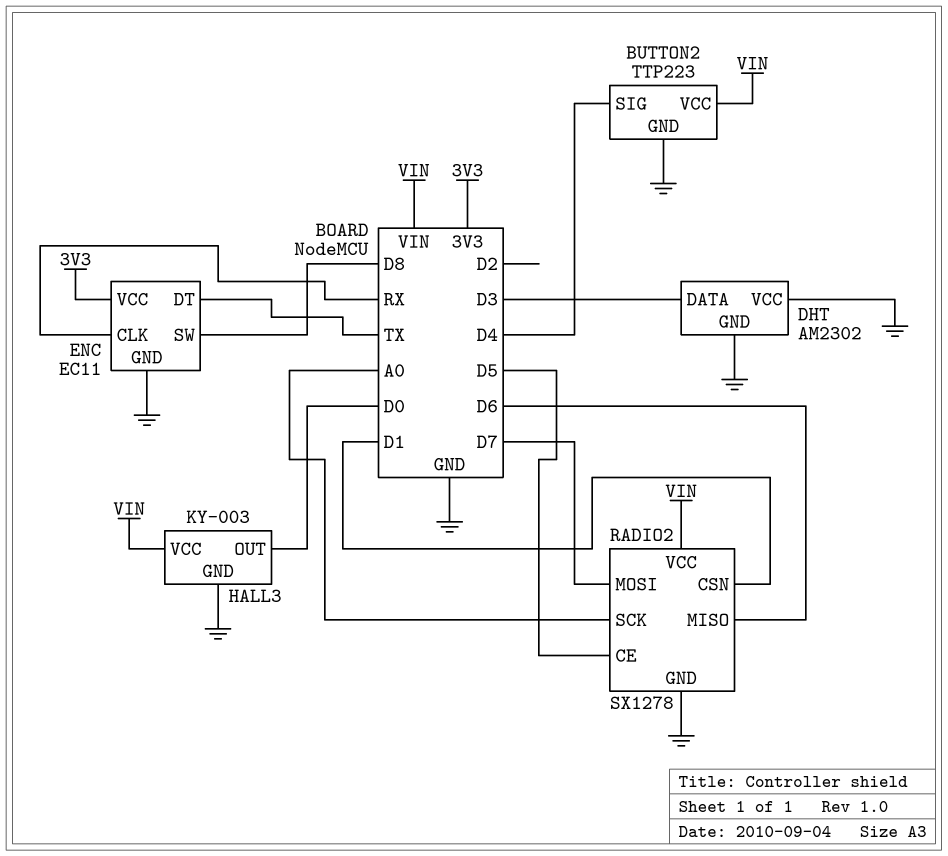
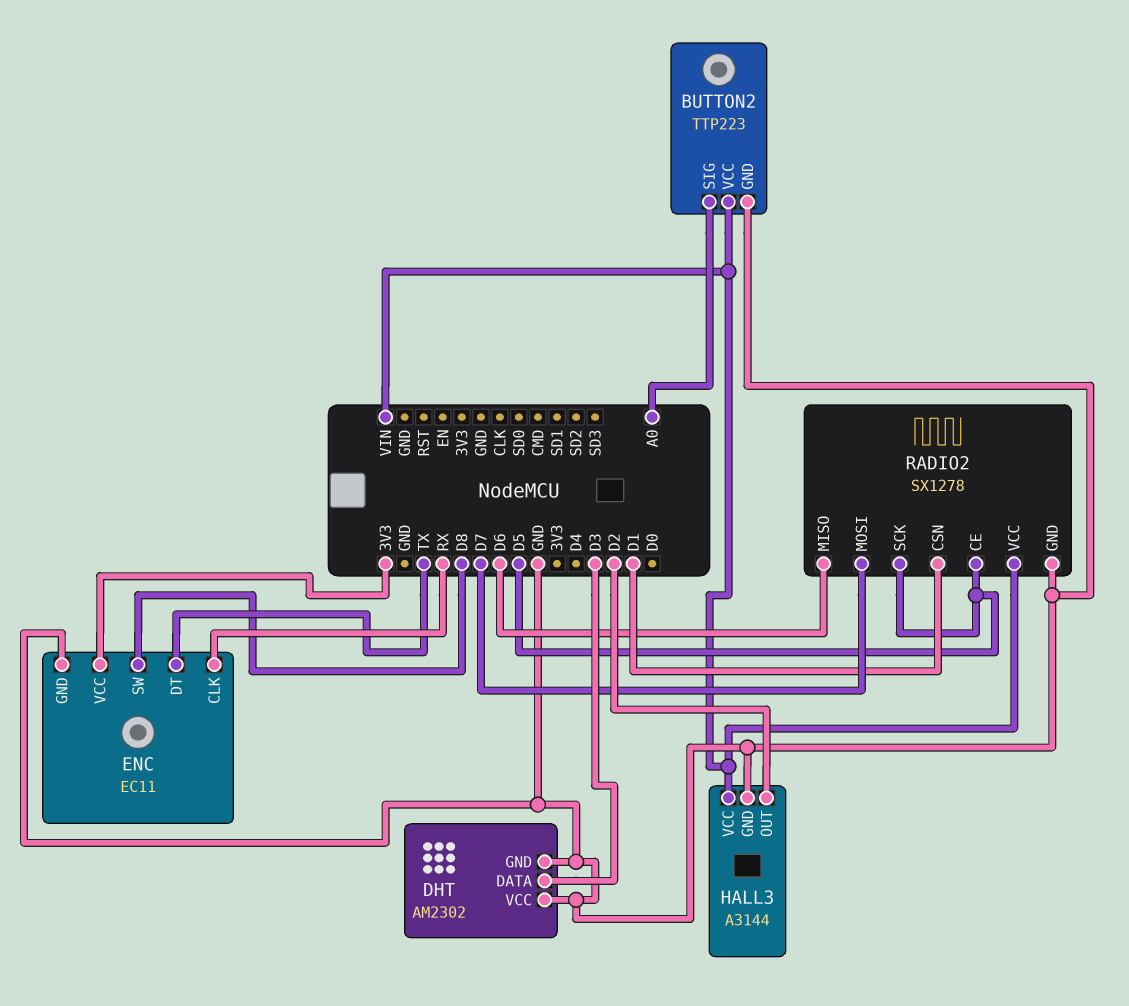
BUTTON2 pin SIG: D4 -> A0
HALL3: KY-003 -> A3144
HALL3 pin OUT: D0 -> D2
RADIO2 pin SCK: A0 -> D5

